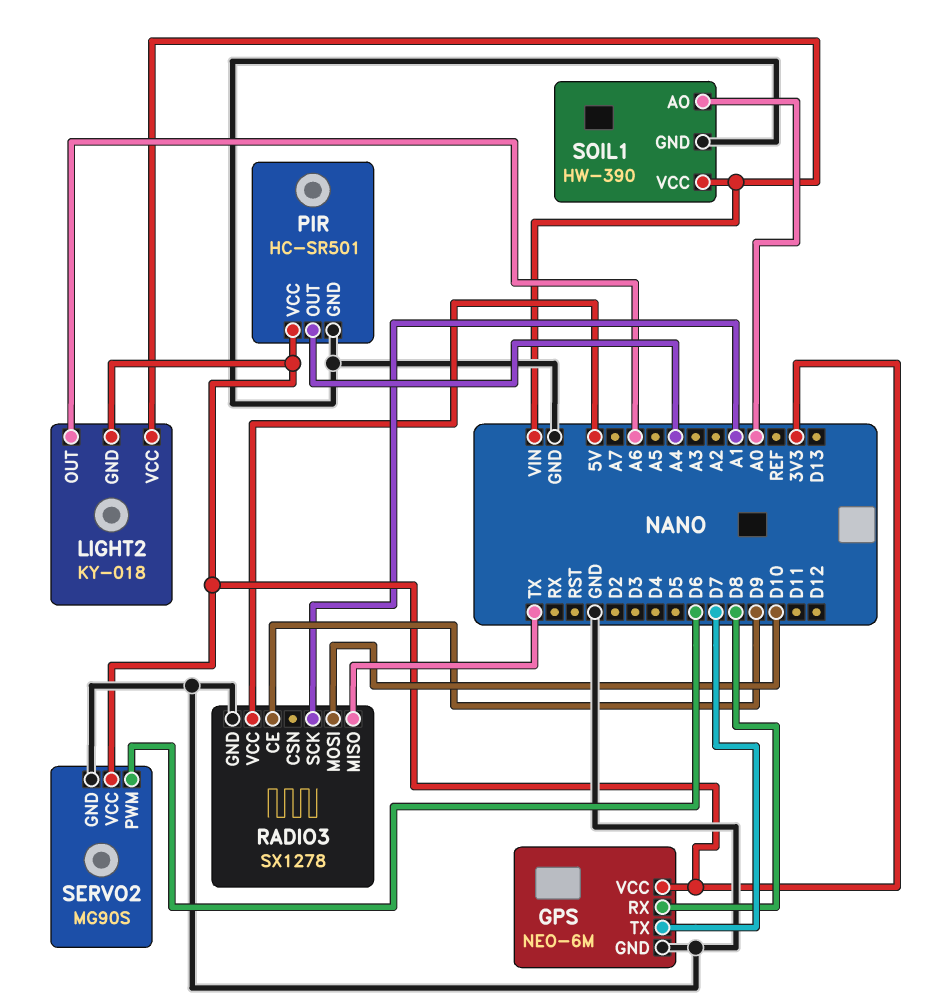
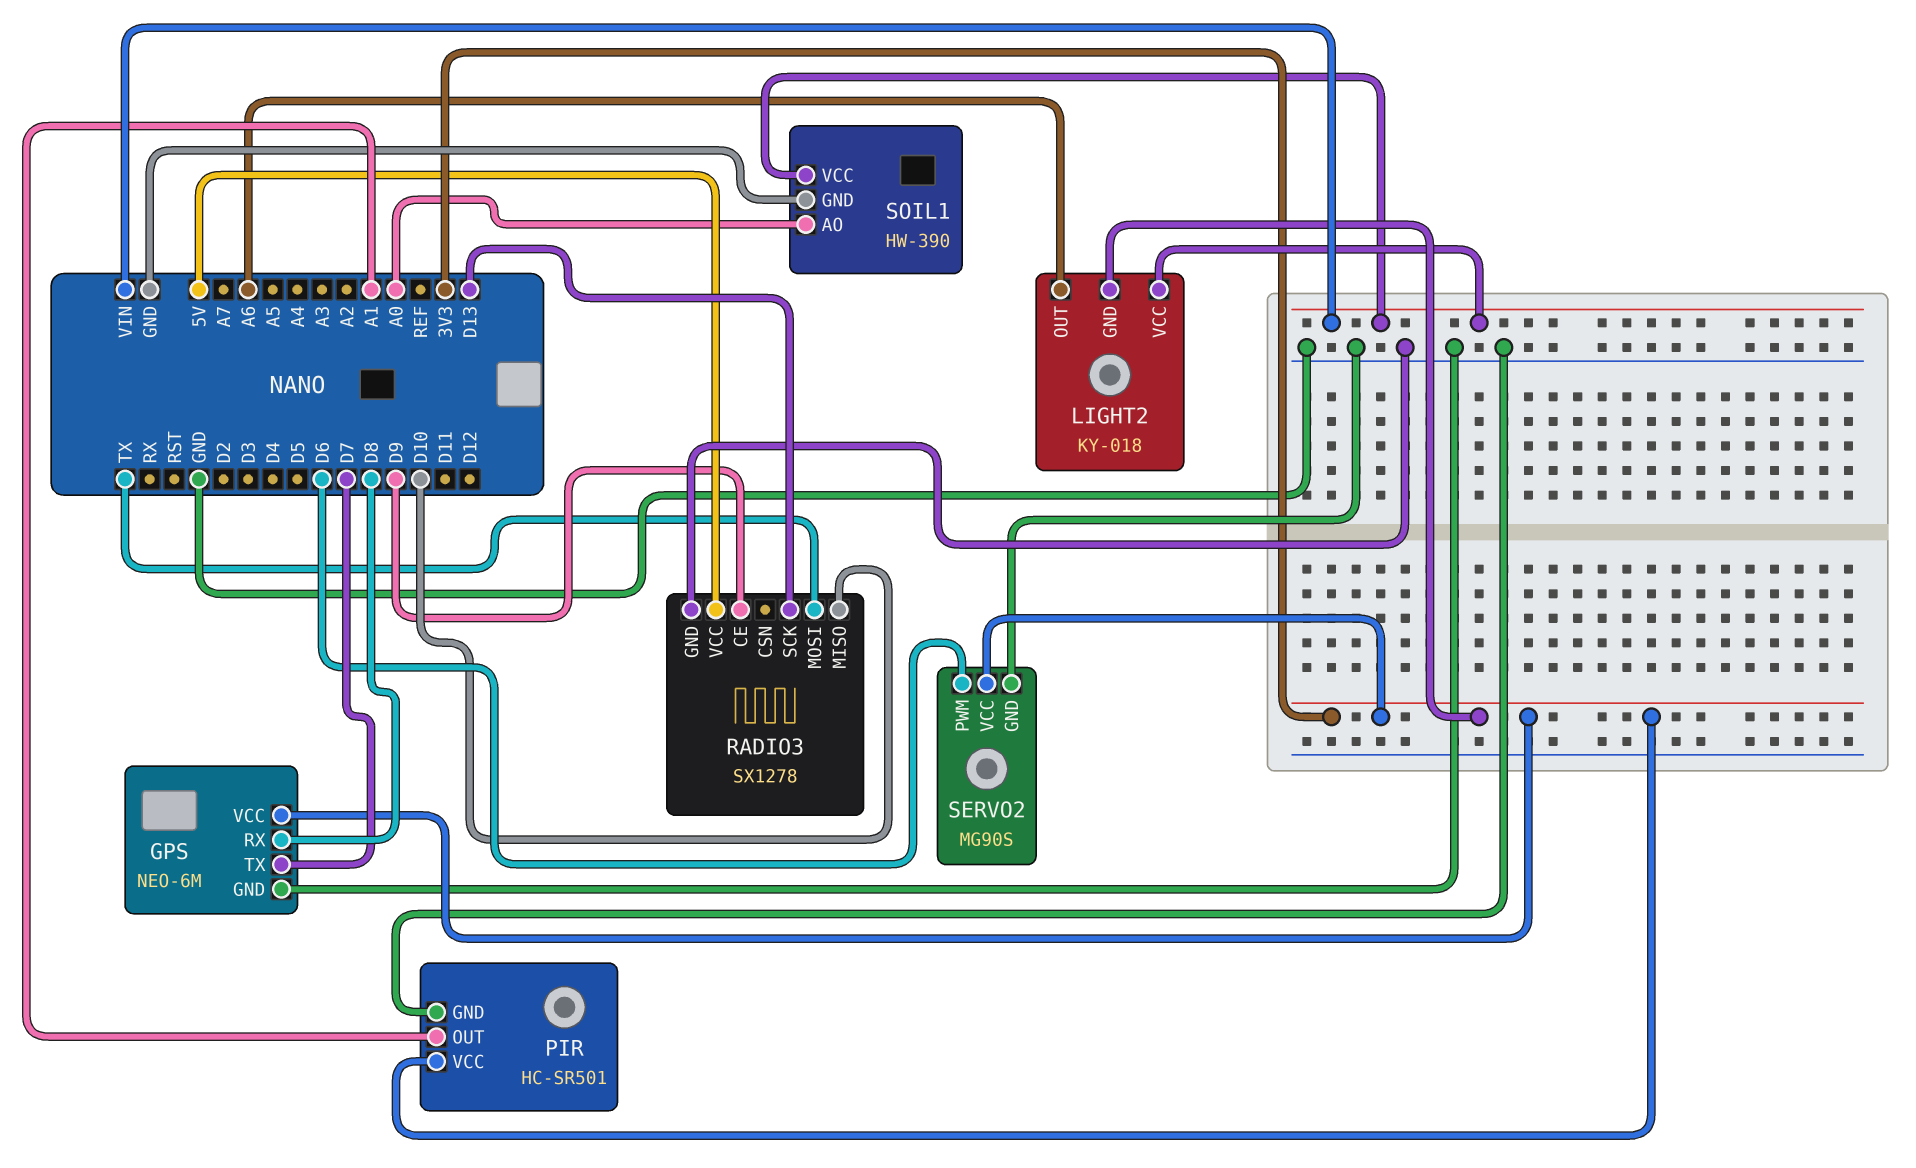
PIR pin OUT: A4 -> A1
RADIO3 pin MISO: TX -> D10
RADIO3 pin MOSI: D10 -> TX
RADIO3 pin SCK: A1 -> D13

